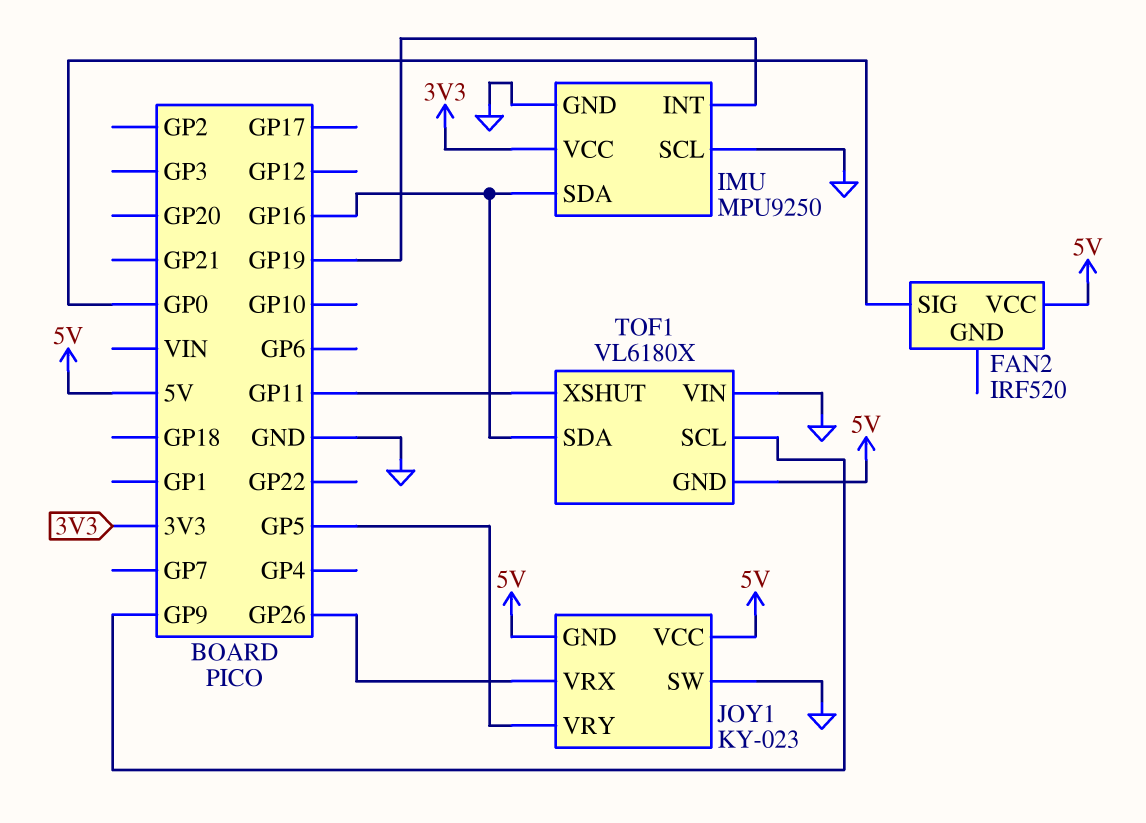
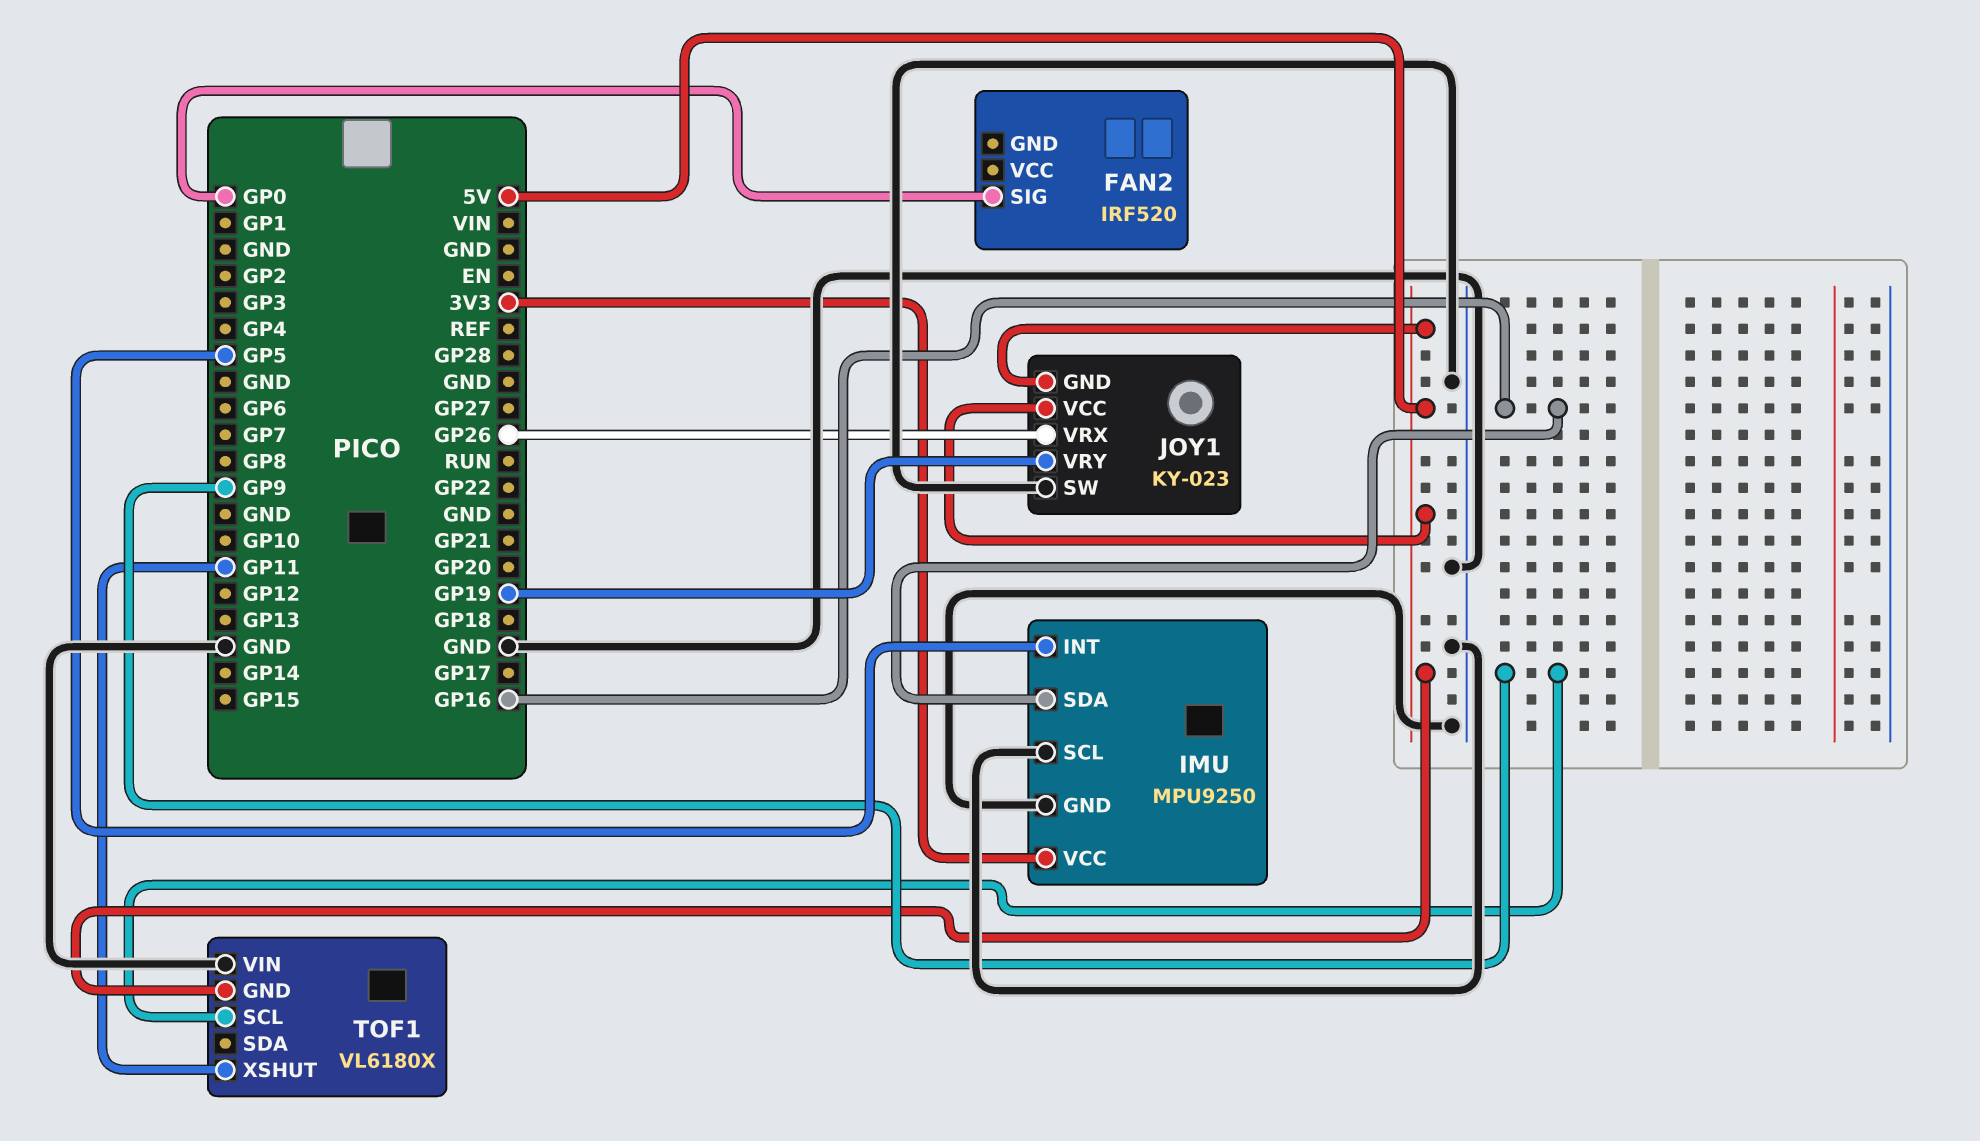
FAN2 pin VCC: 5V -> none
IMU pin INT: GP19 -> GP5
JOY1 pin VRY: GP5 -> GP19
TOF1 pin SDA: GP16 -> none

